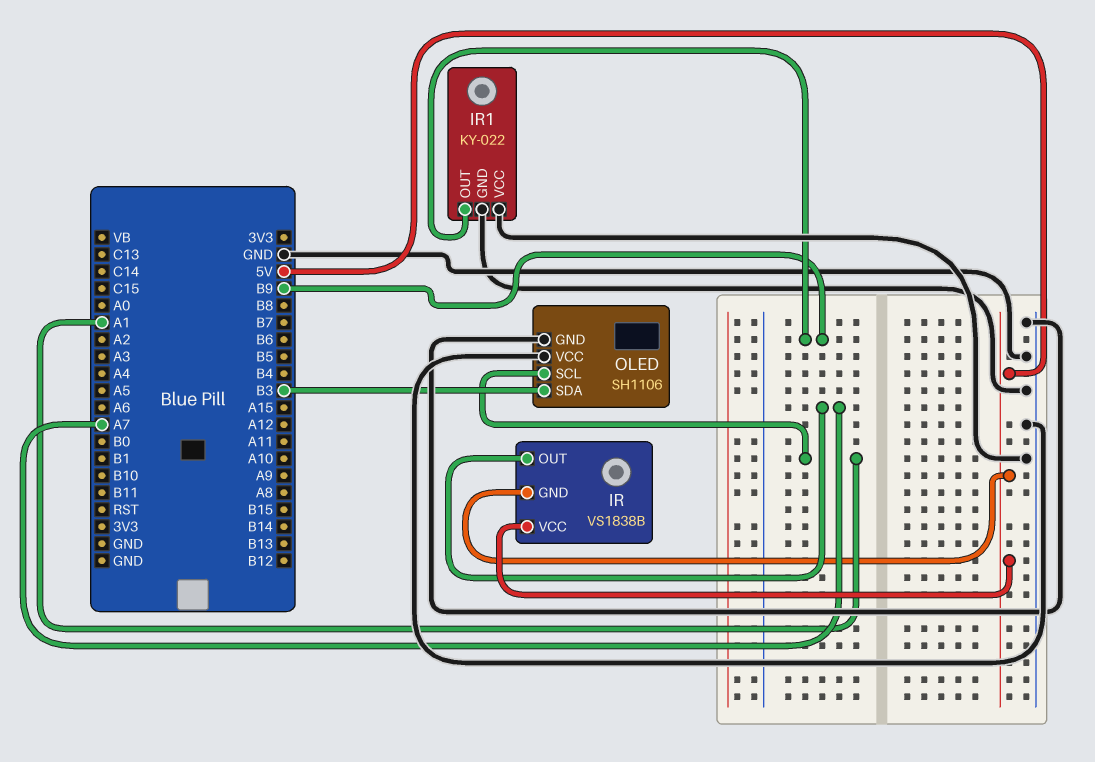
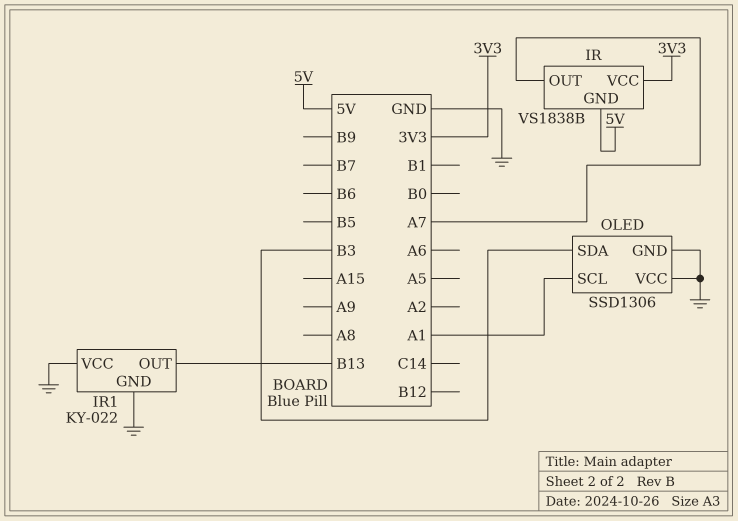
IR pin VCC: 5V -> 3V3
IR1 pin OUT: B9 -> B13
OLED: SH1106 -> SSD1306

